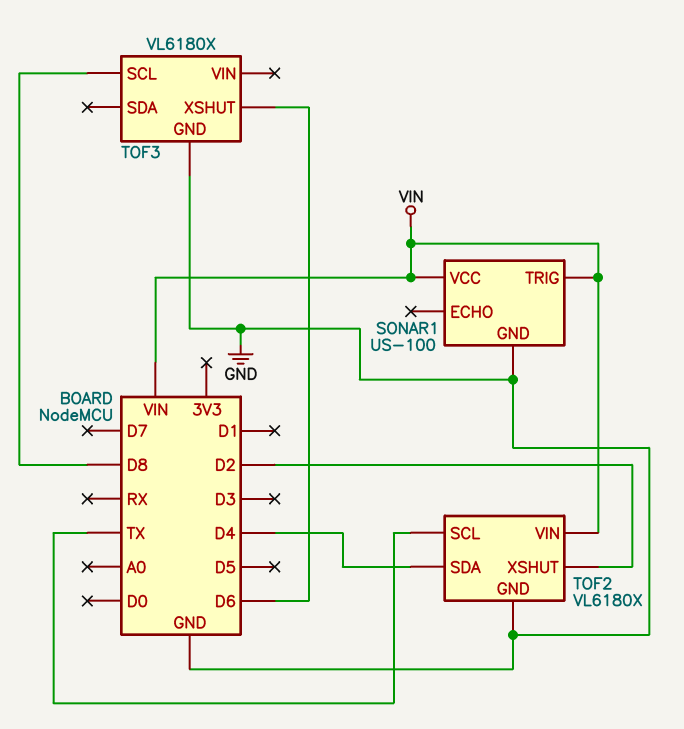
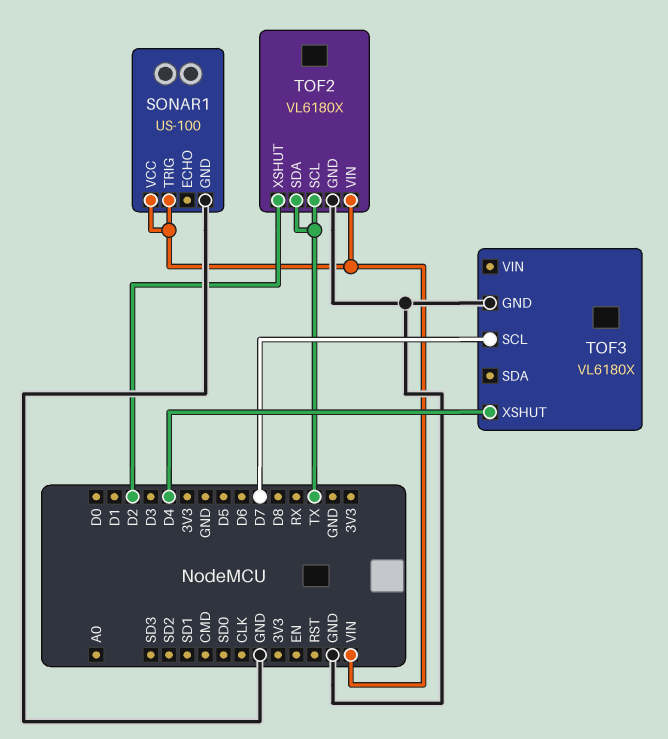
TOF2 pin SDA: D4 -> TX
TOF3 pin SCL: D8 -> D7
TOF3 pin XSHUT: D6 -> D4

